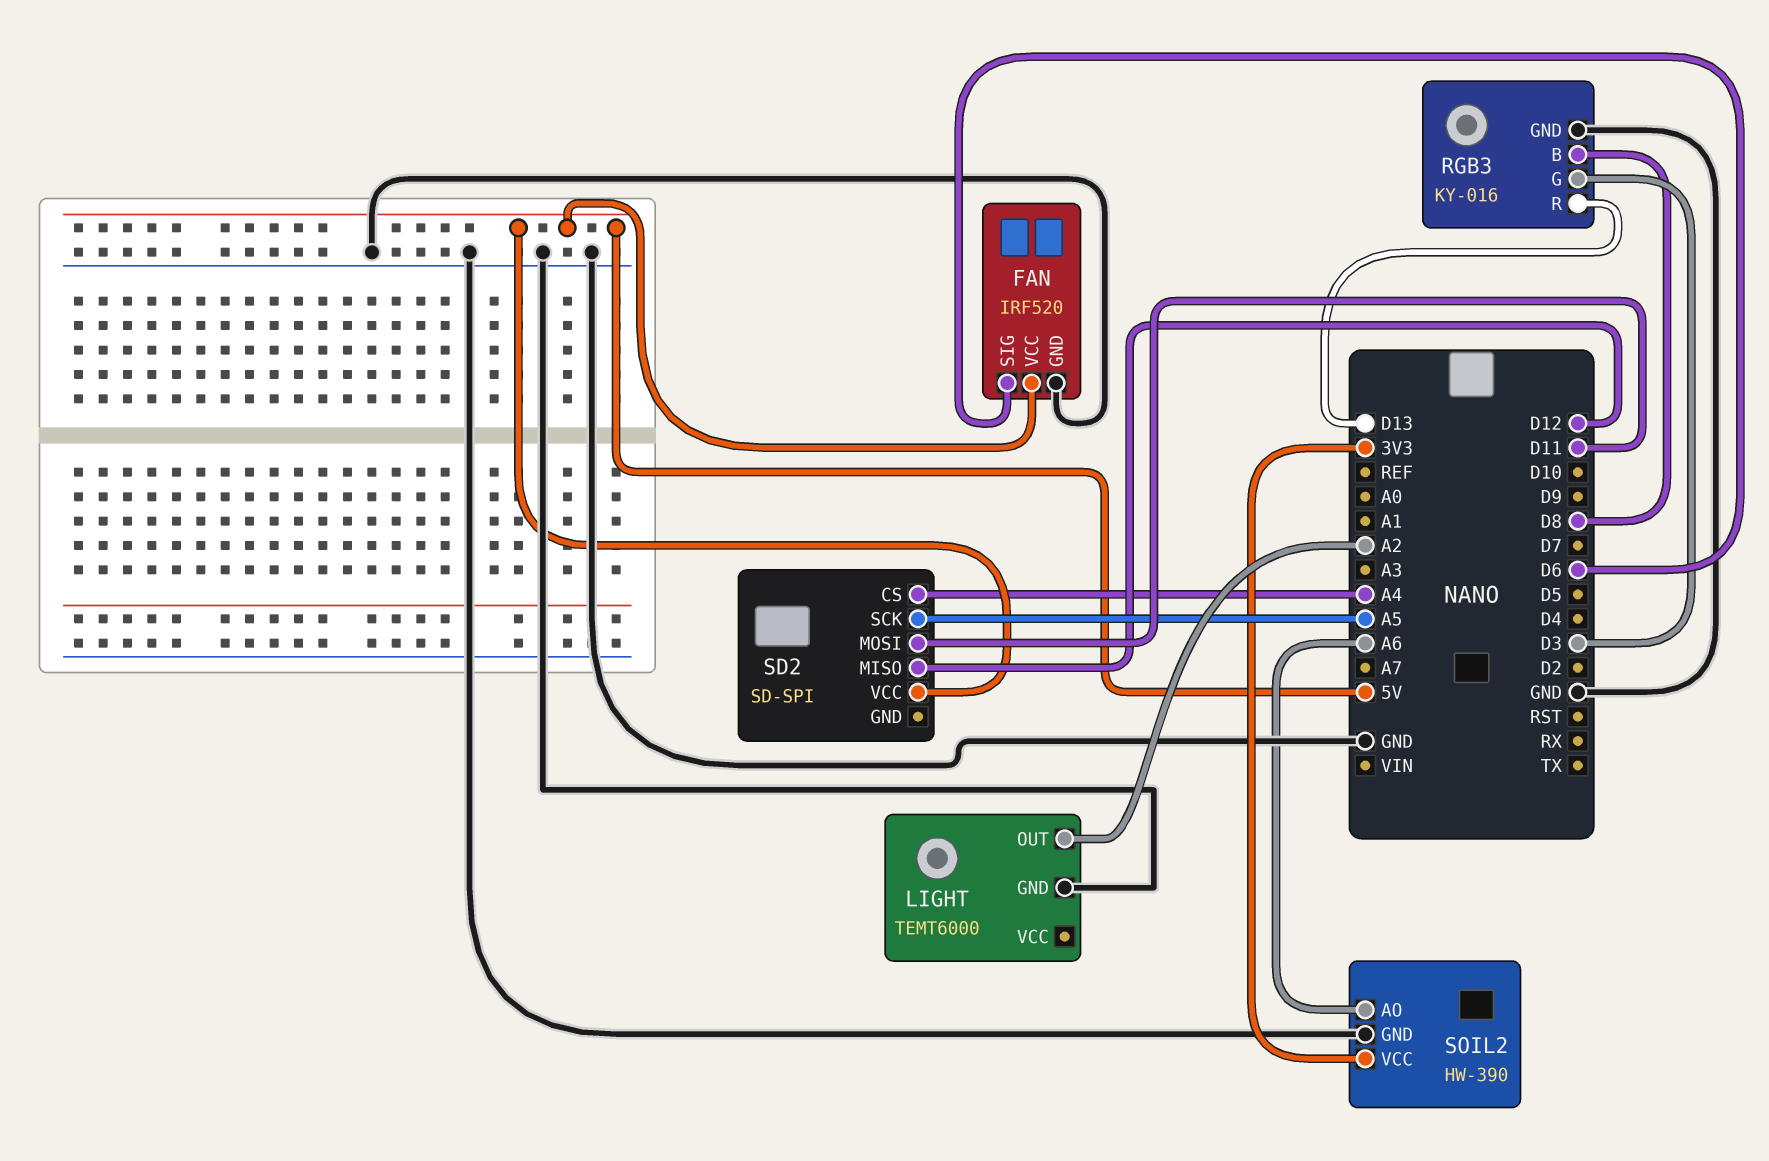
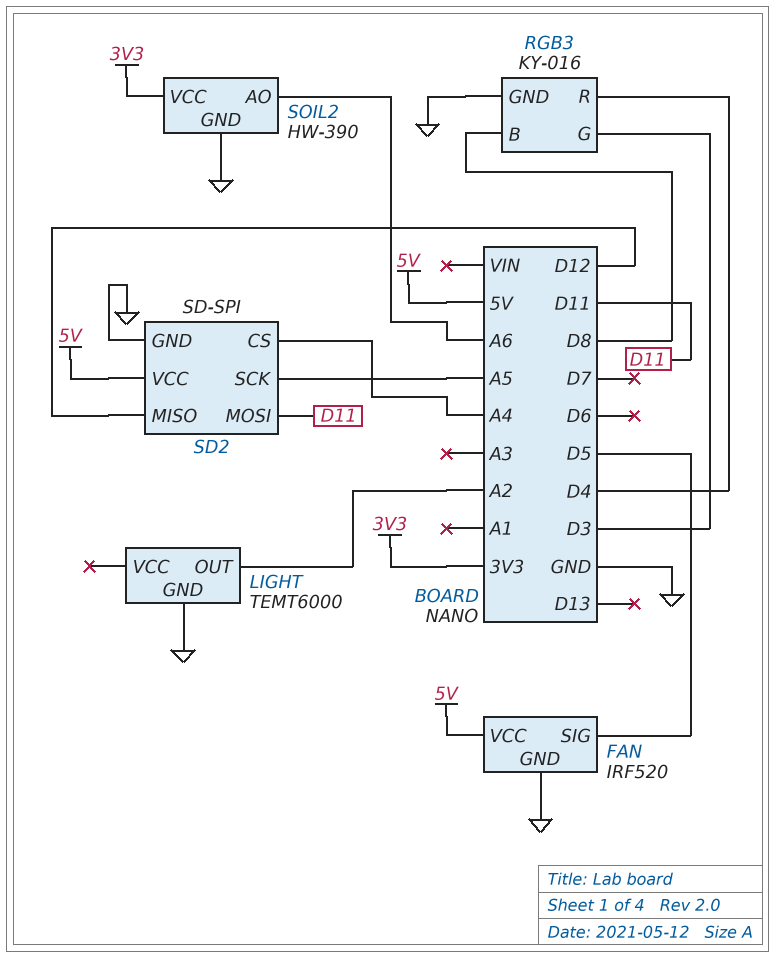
FAN pin SIG: D6 -> D5
RGB3 pin R: D13 -> D4
SD2 pin GND: none -> GND

